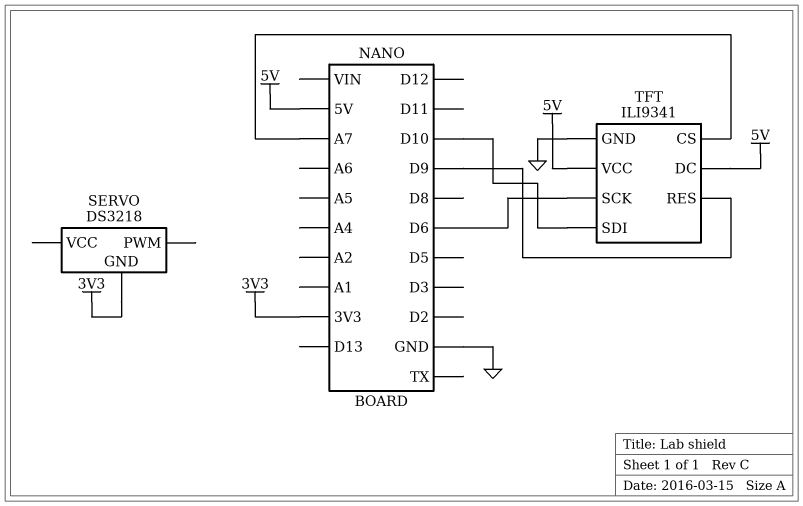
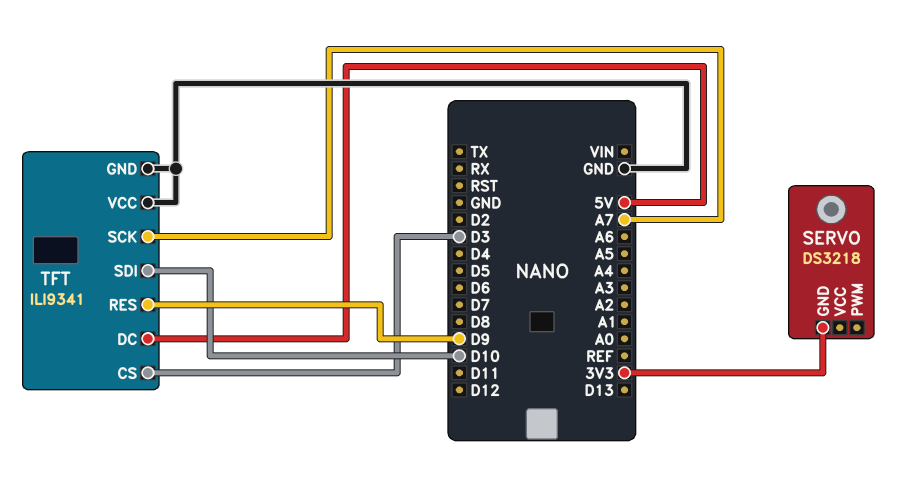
TFT pin CS: A7 -> D3
TFT pin SCK: D6 -> A7
TFT pin VCC: 5V -> GND

